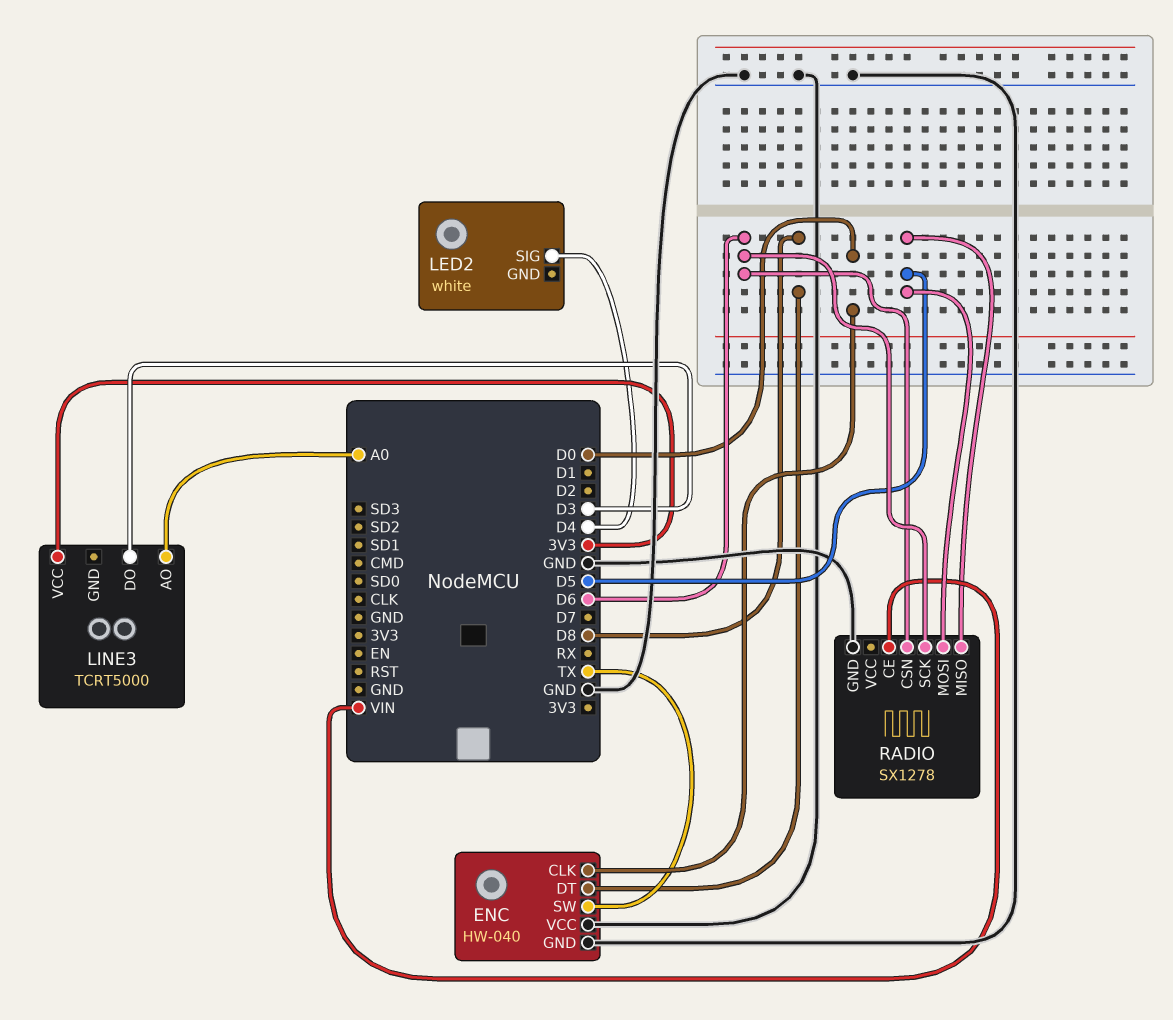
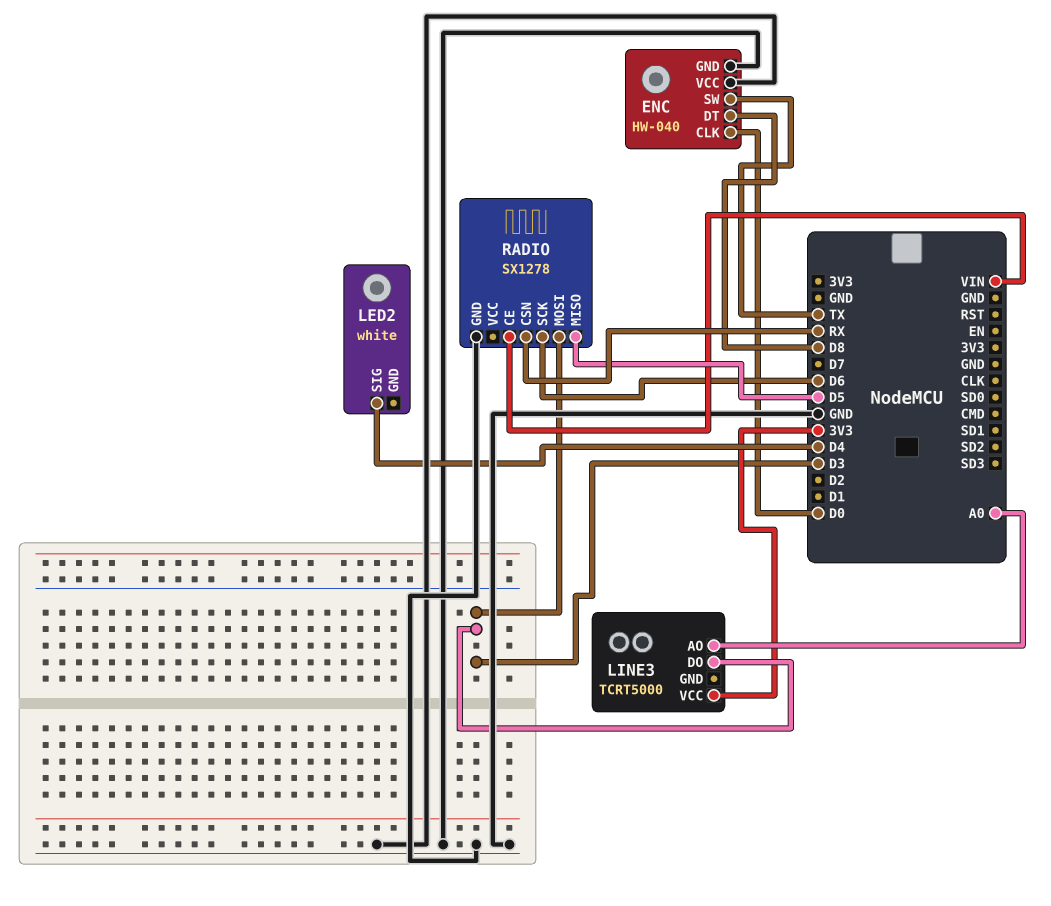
RADIO pin CSN: D6 -> RX
RADIO pin MOSI: D5 -> D3

